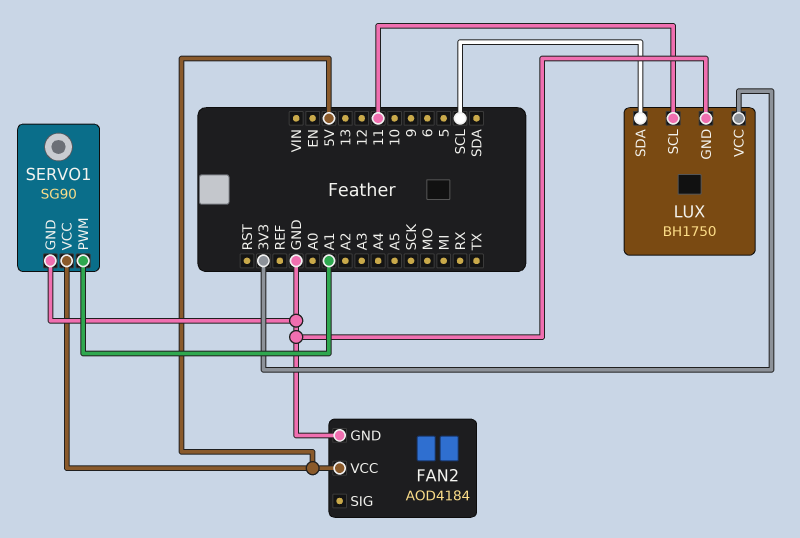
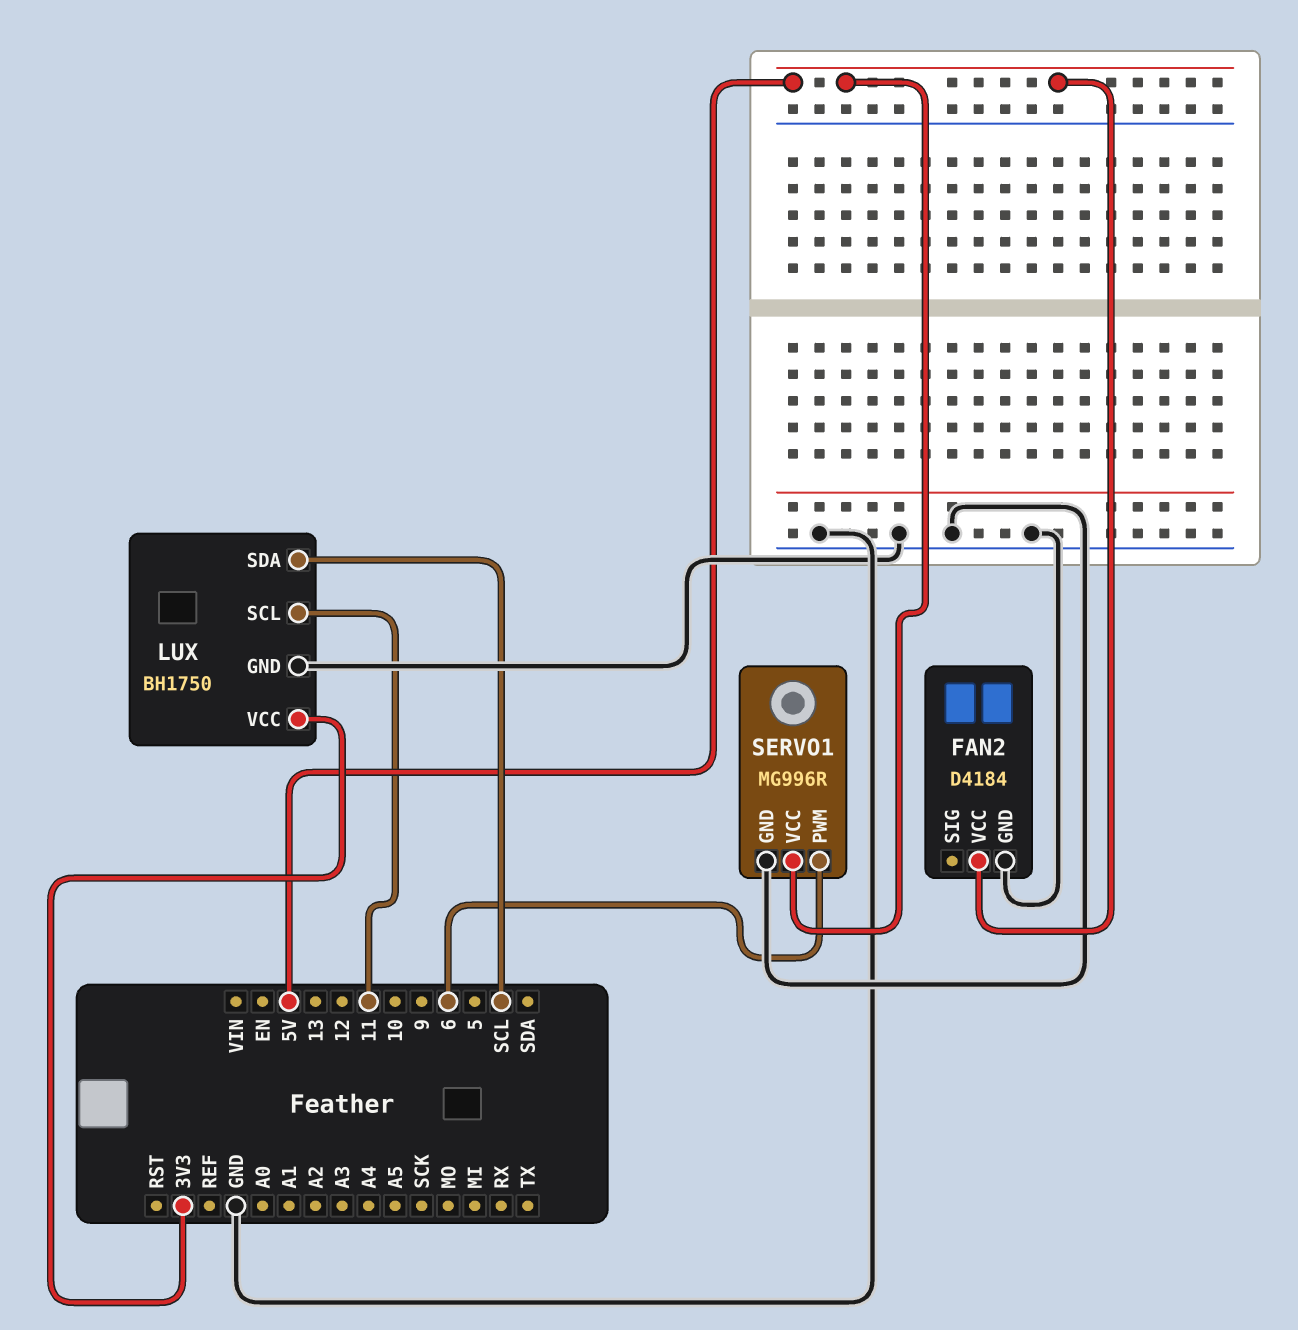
FAN2: AOD4184 -> D4184
SERVO1: SG90 -> MG996R
SERVO1 pin PWM: A1 -> 6

